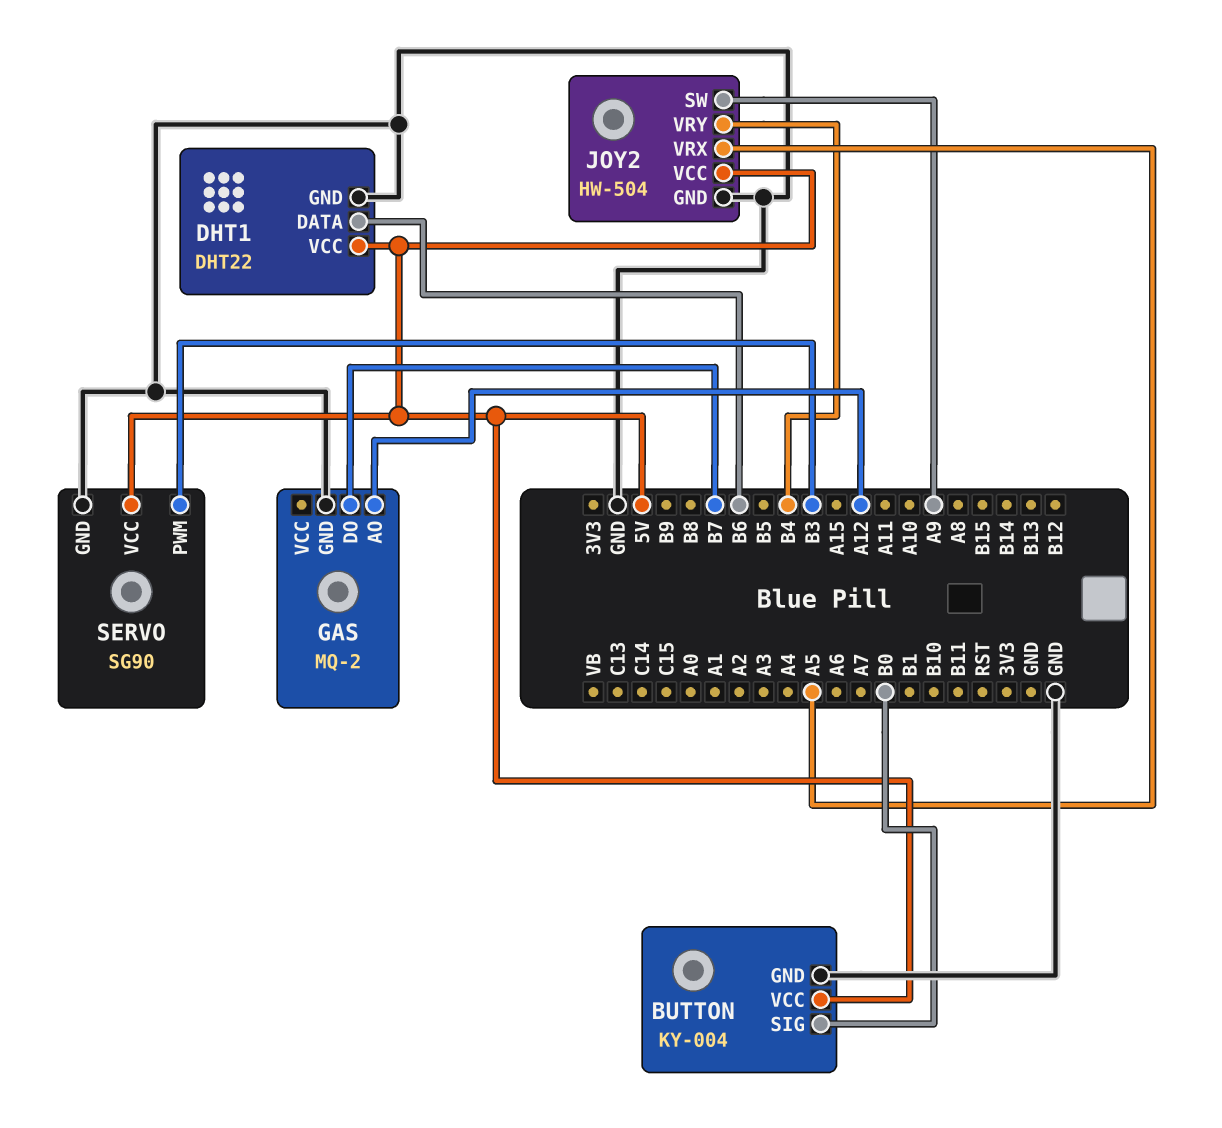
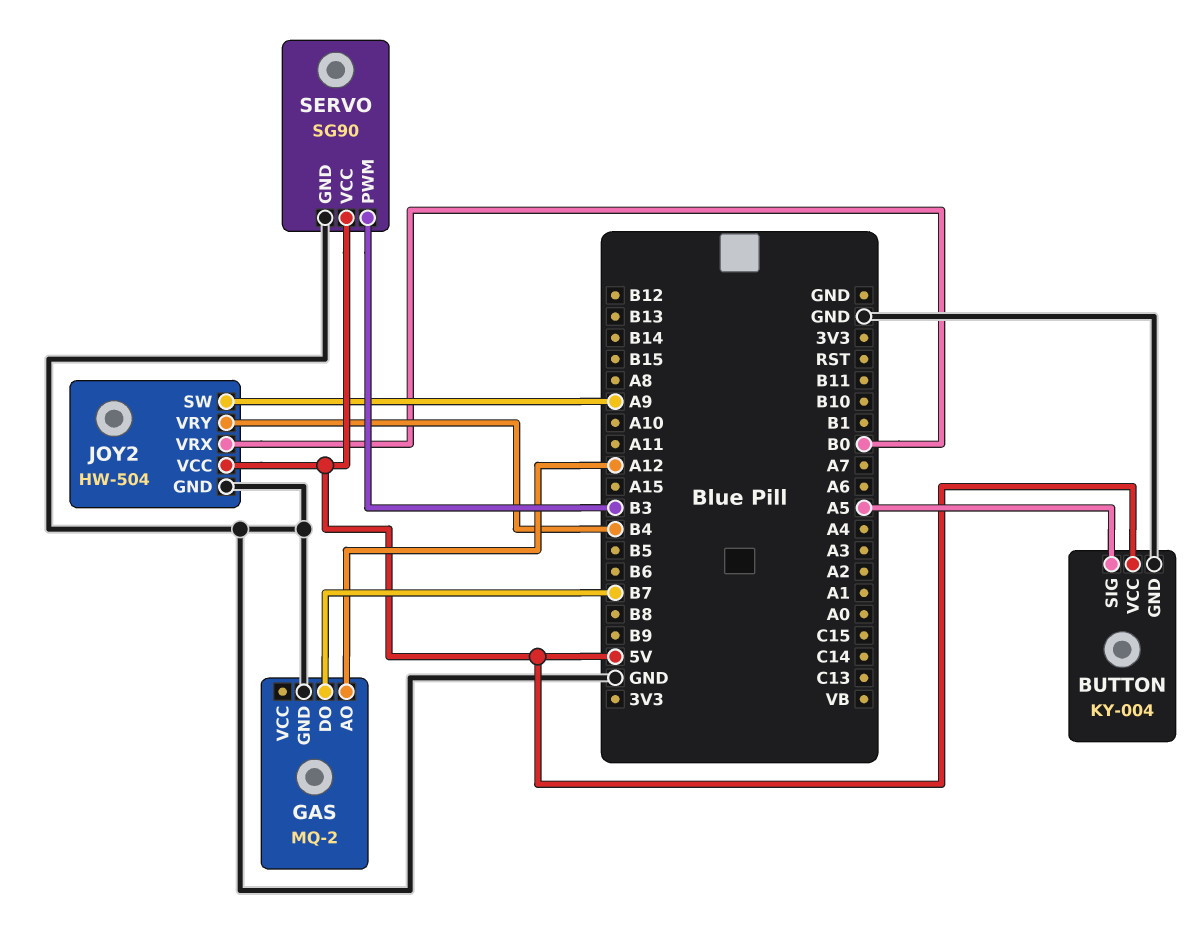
BUTTON pin SIG: B0 -> A5
DHT1: DHT22 -> none
DHT1 pin DATA: B6 -> none
DHT1 pin GND: GND -> none
DHT1 pin VCC: 5V -> none
JOY2 pin VRX: A5 -> B0

